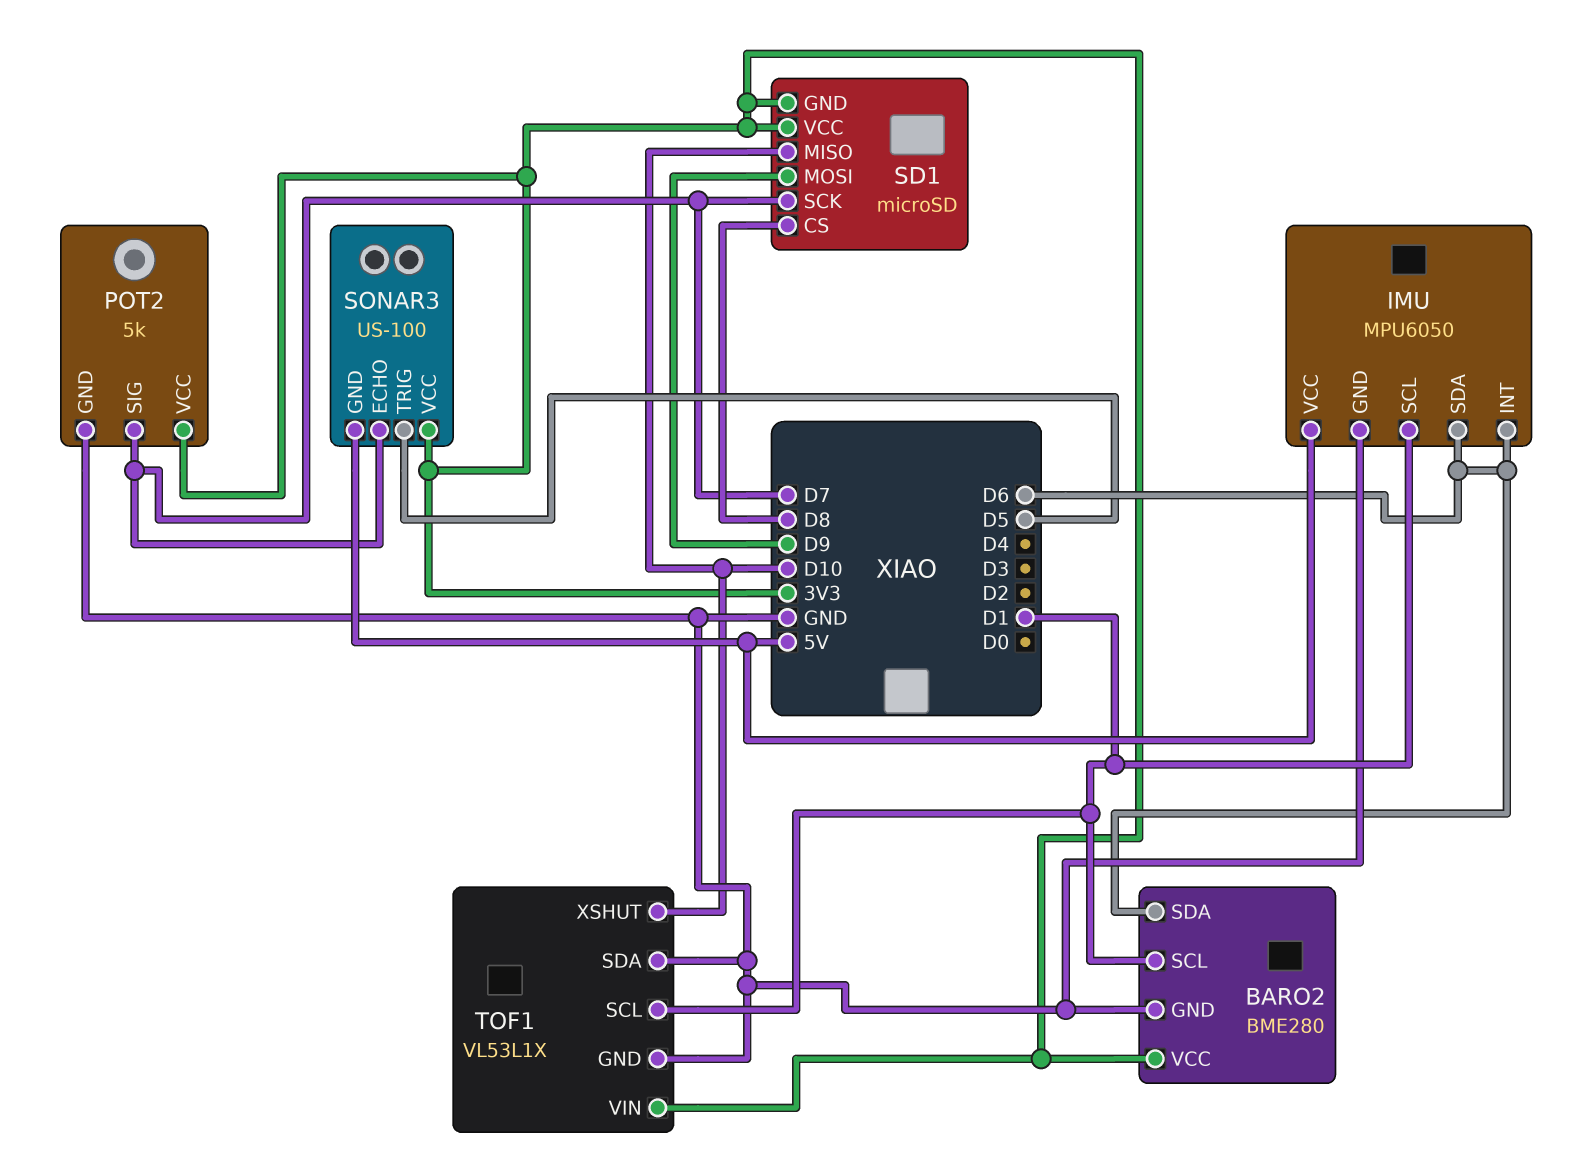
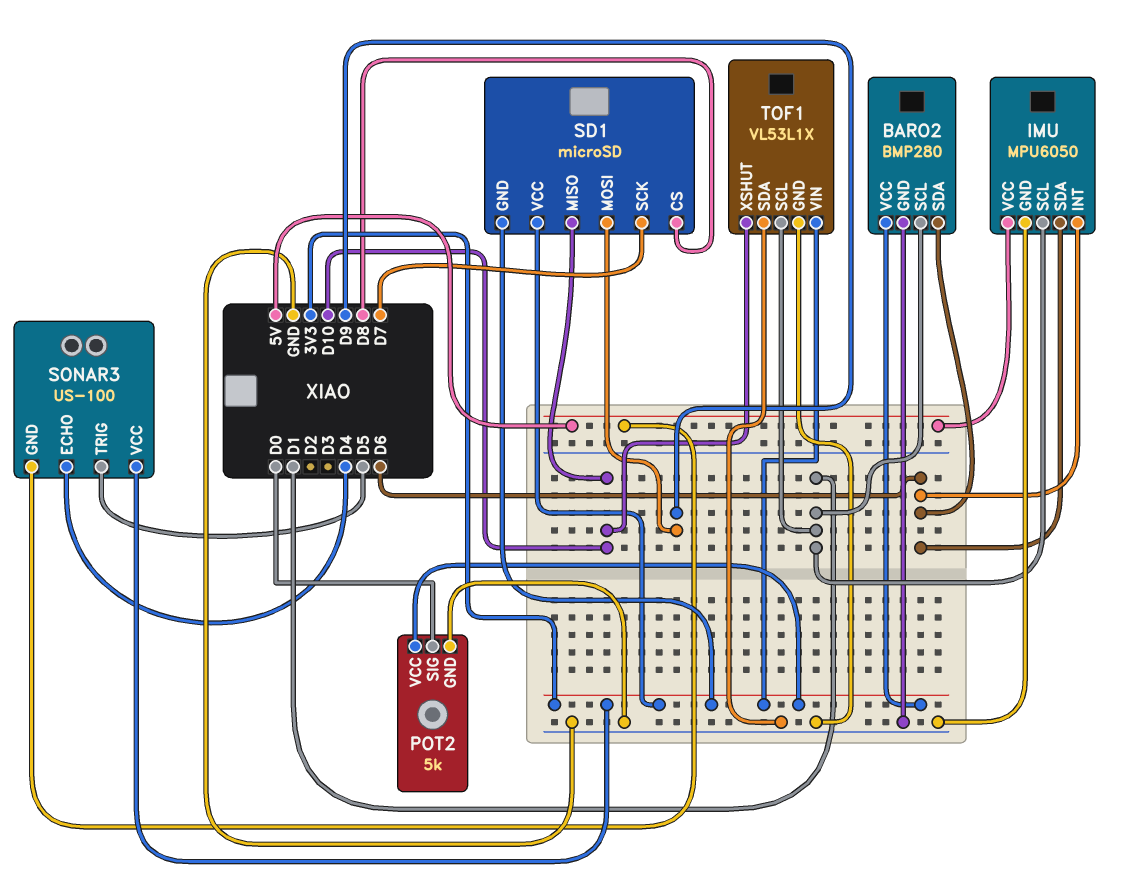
BARO2: BME280 -> BMP280
POT2 pin SIG: D7 -> D0
SONAR3 pin ECHO: D7 -> D4

